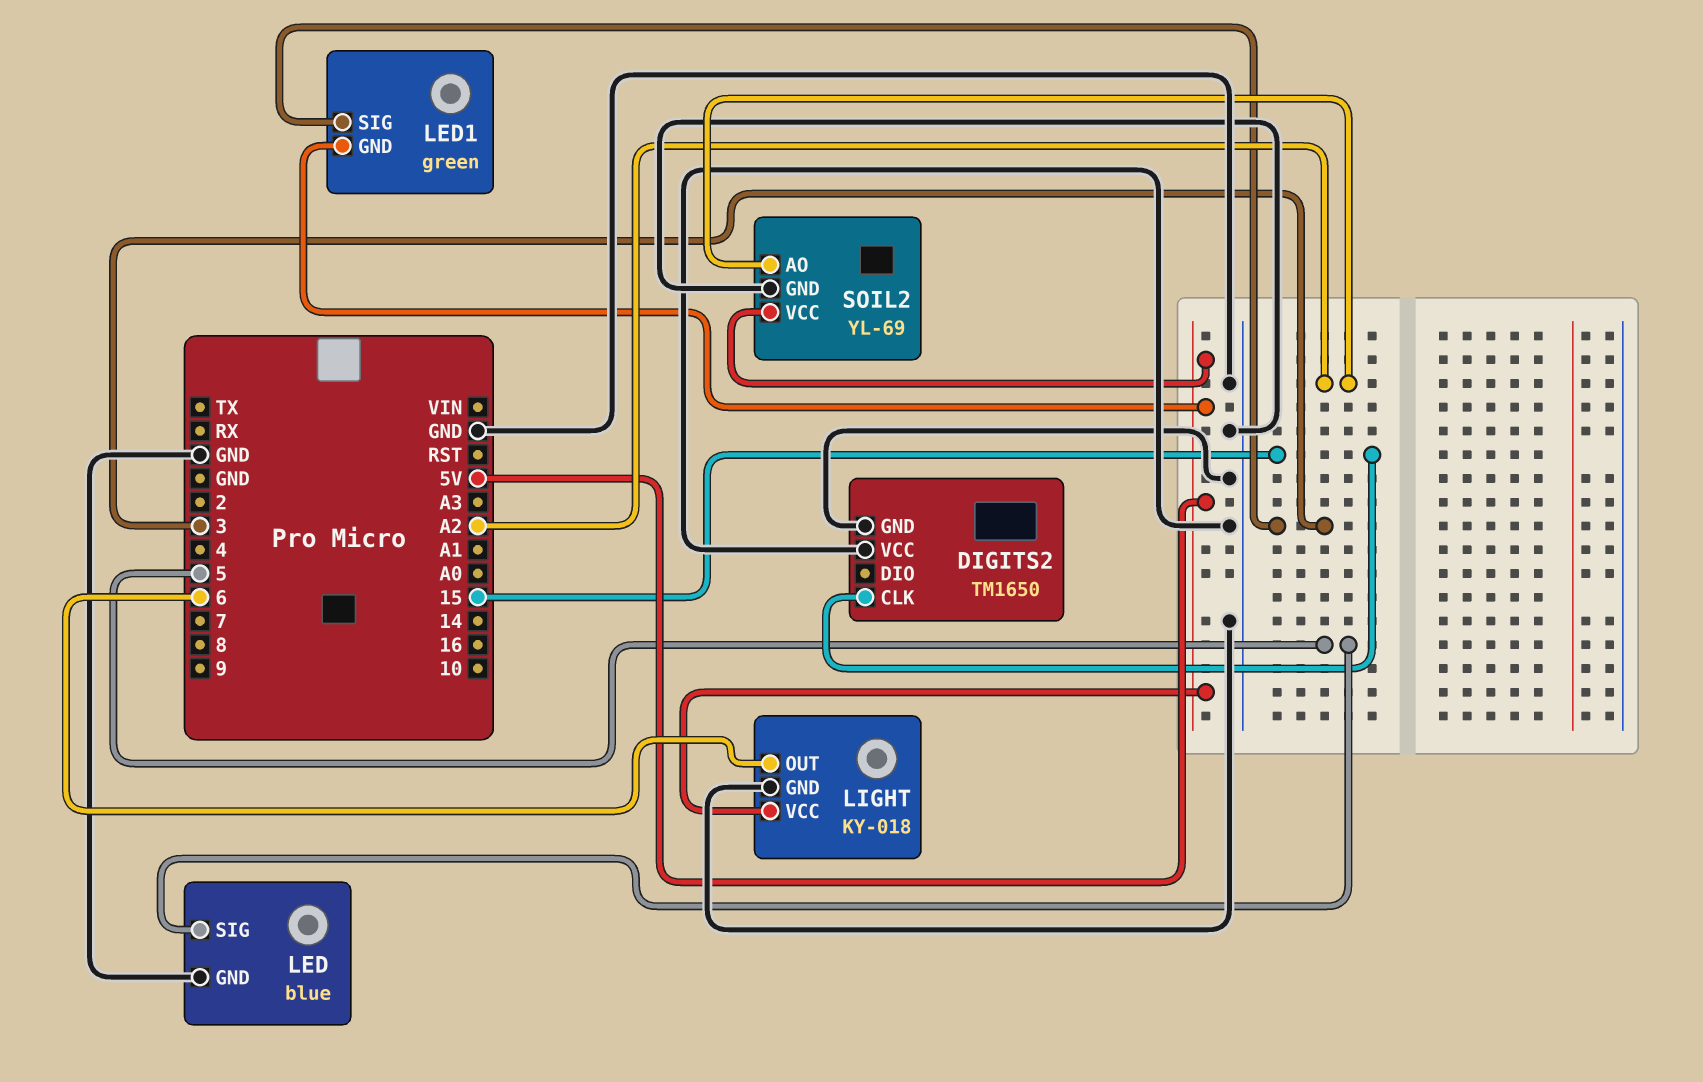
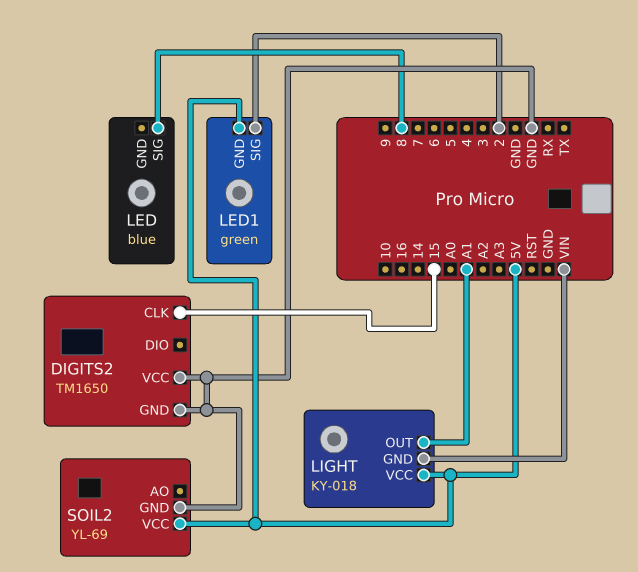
LED pin GND: GND -> none
LED pin SIG: 5 -> 8
LED1 pin SIG: 3 -> 2
LIGHT pin GND: GND -> VIN
LIGHT pin OUT: 6 -> A1
SOIL2 pin AO: A2 -> none

